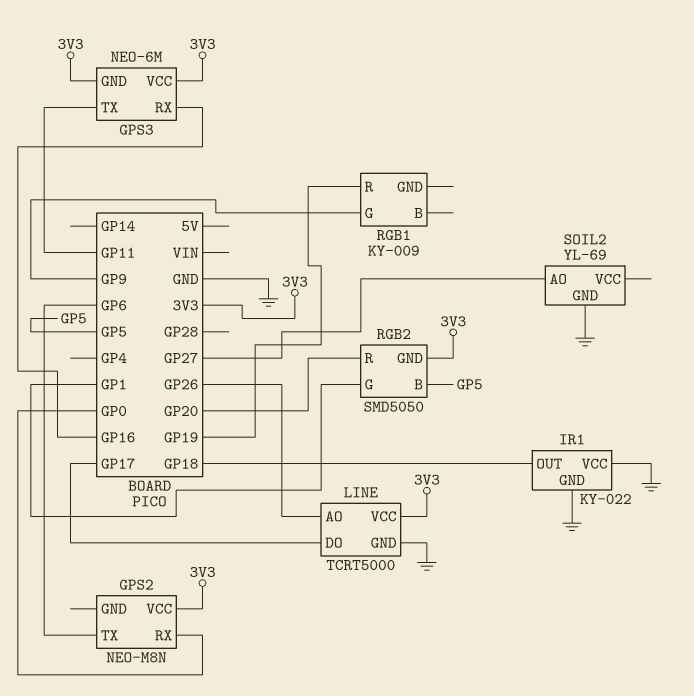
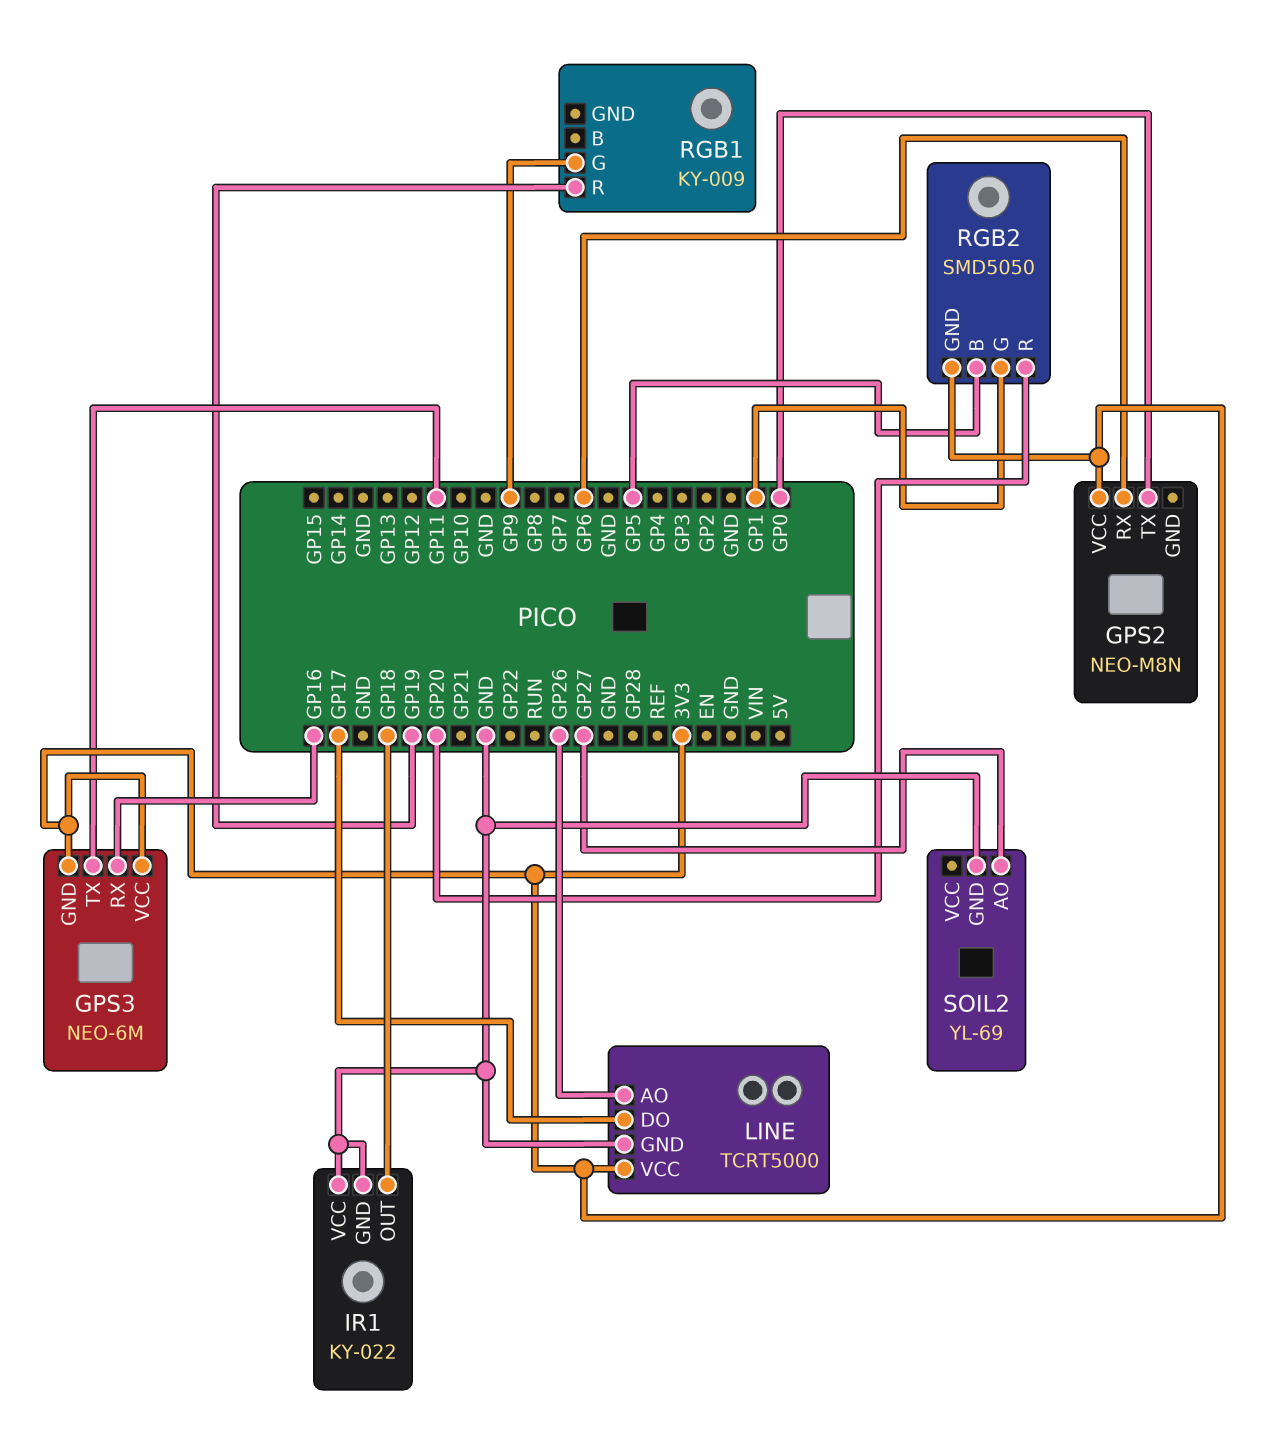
GPS2 pin RX: GP0 -> GP6
GPS2 pin TX: GP6 -> GP0

